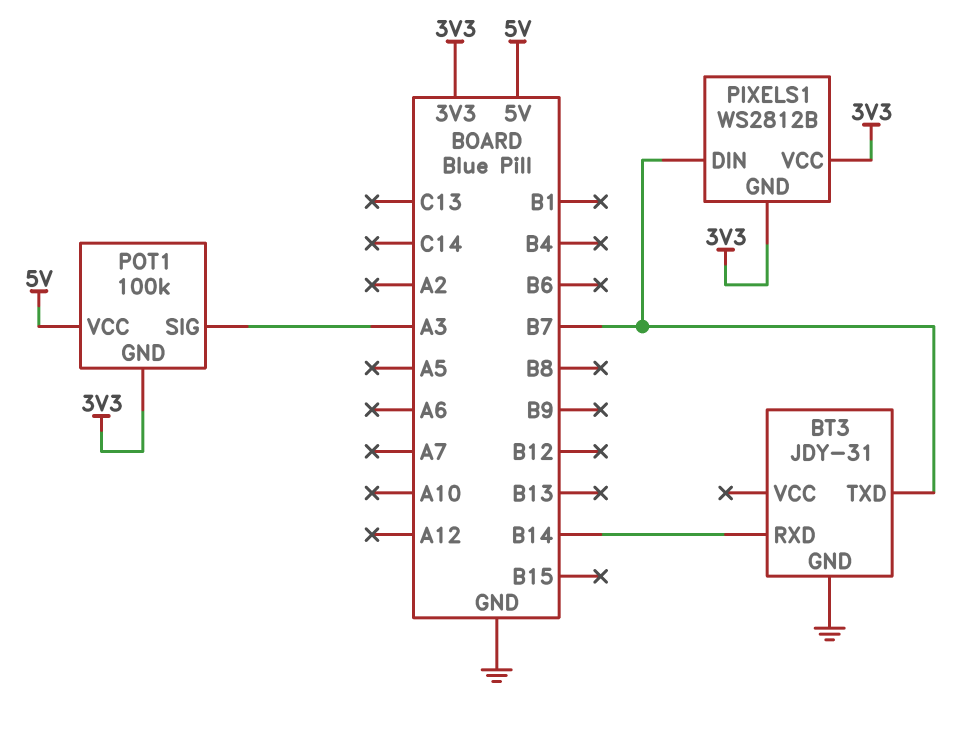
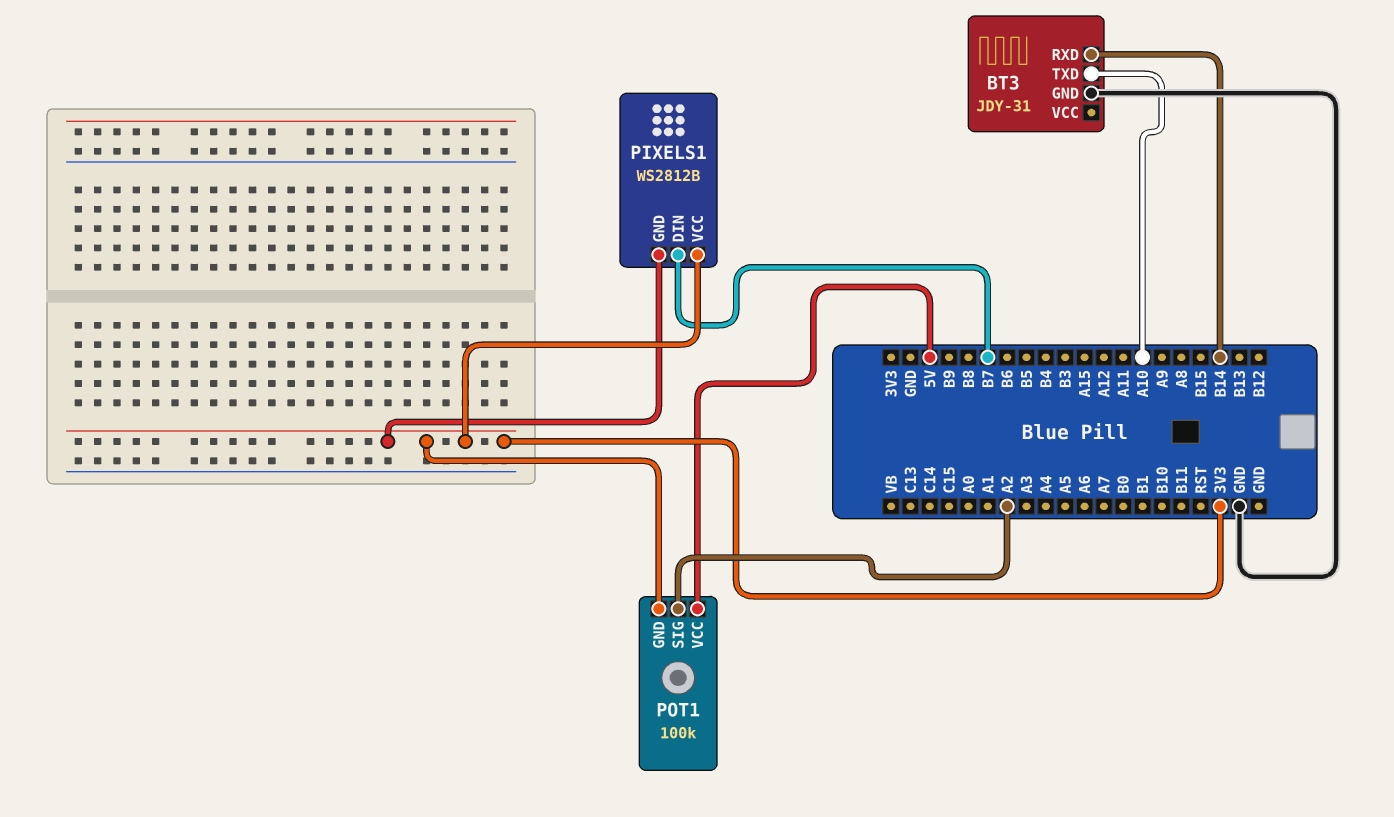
BT3 pin TXD: B7 -> A10
POT1 pin SIG: A3 -> A2

